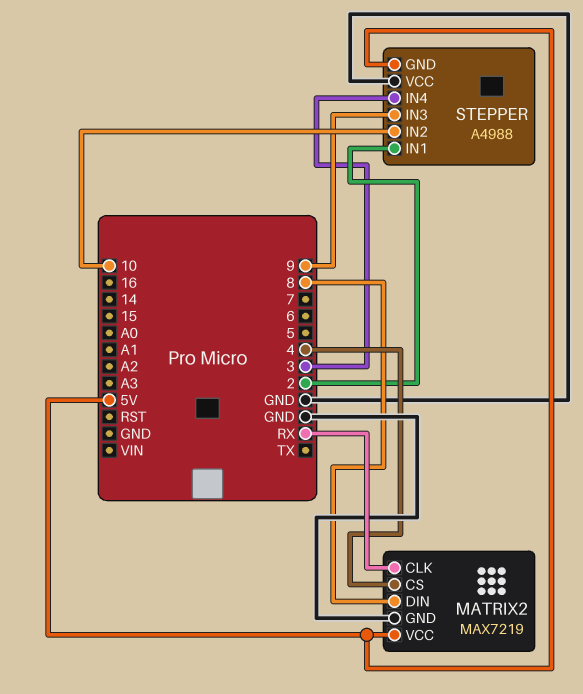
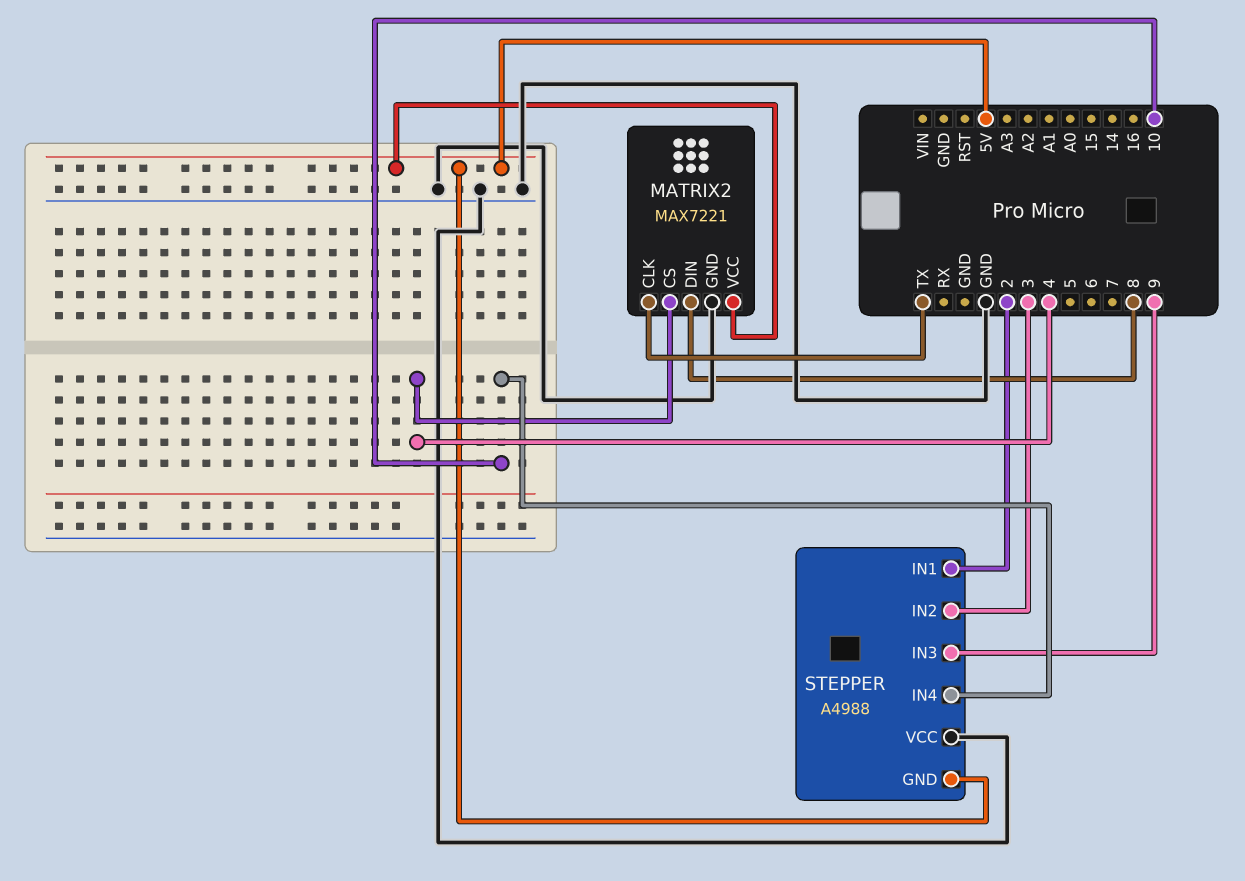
MATRIX2: MAX7219 -> MAX7221
MATRIX2 pin CLK: RX -> TX
STEPPER pin IN2: 10 -> 3
STEPPER pin IN4: 3 -> 10

